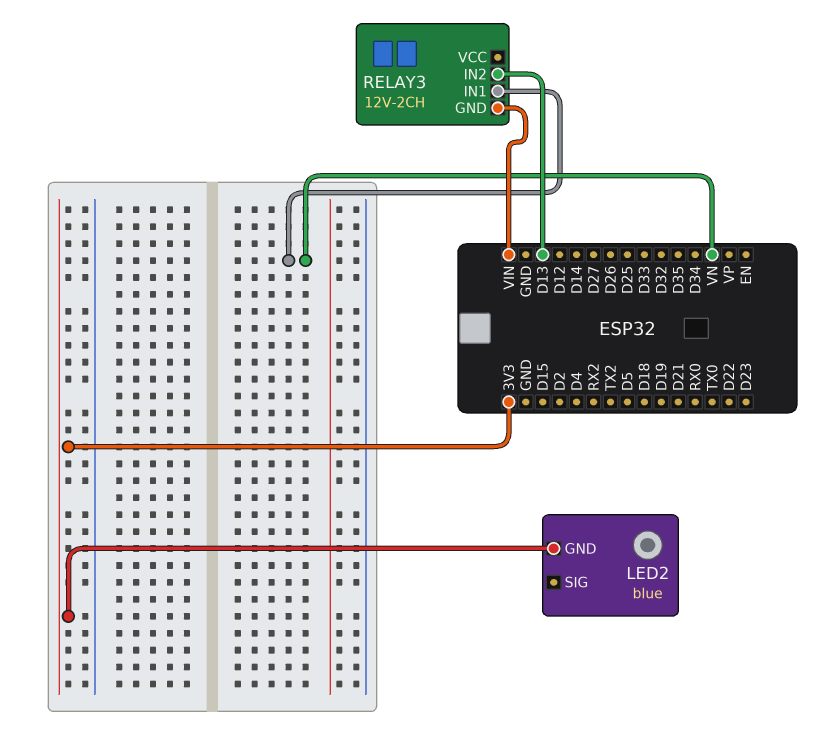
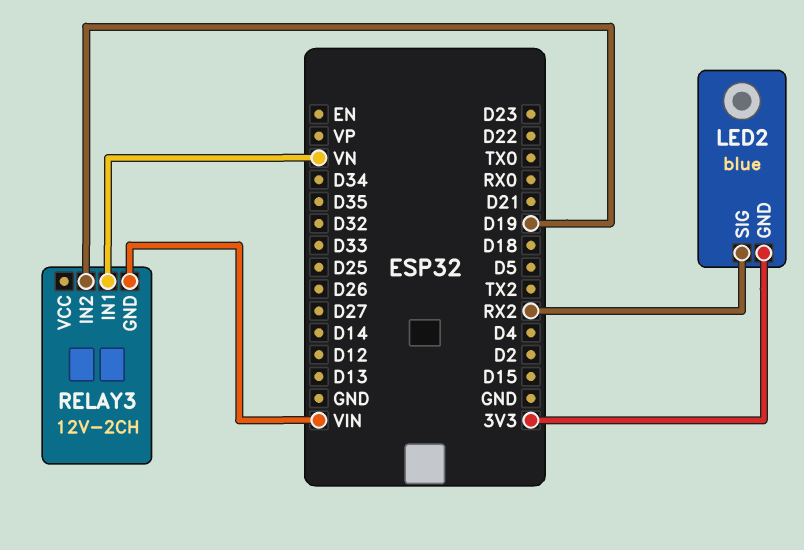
LED2 pin SIG: none -> RX2
RELAY3 pin IN2: D13 -> D19

